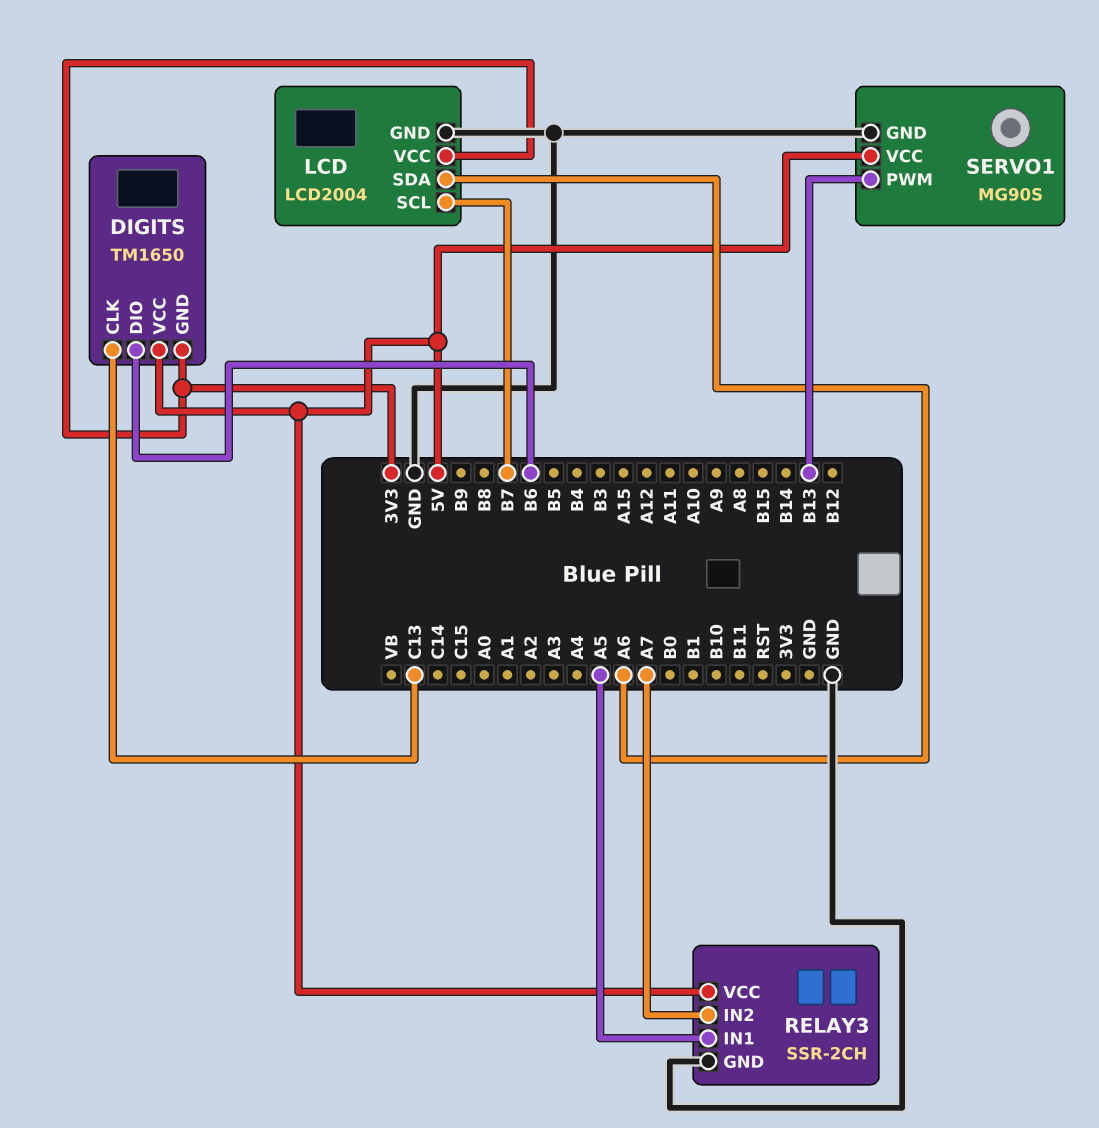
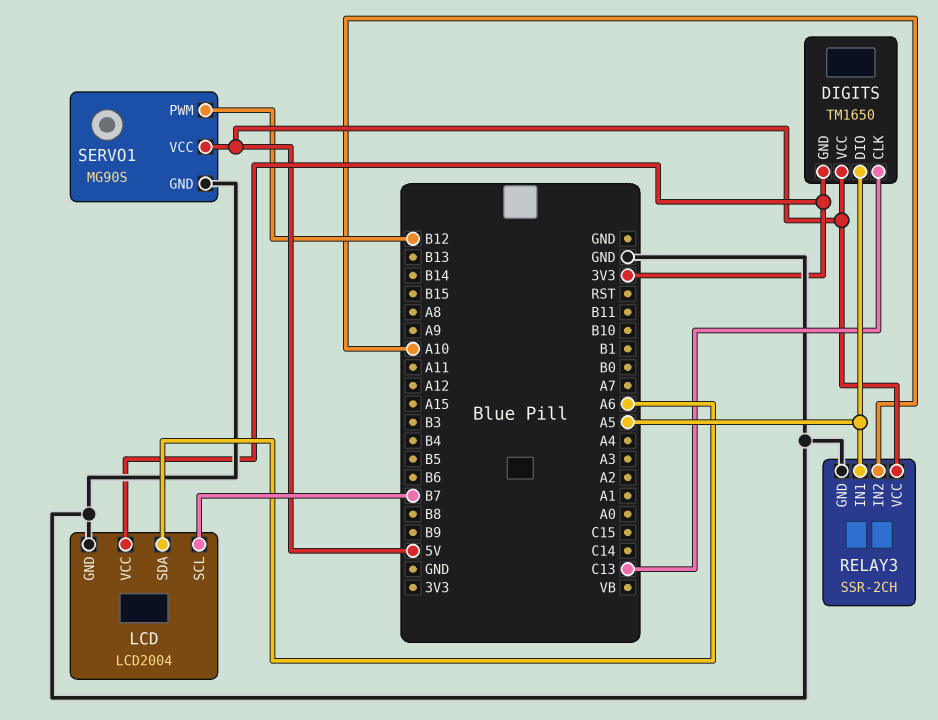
DIGITS pin DIO: B6 -> A5
RELAY3 pin IN2: A7 -> A10
SERVO1 pin PWM: B13 -> B12

